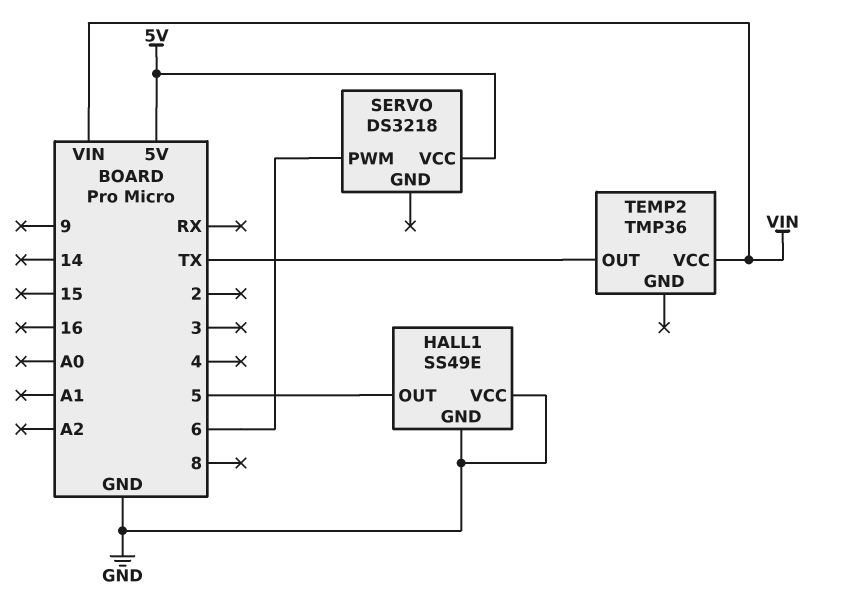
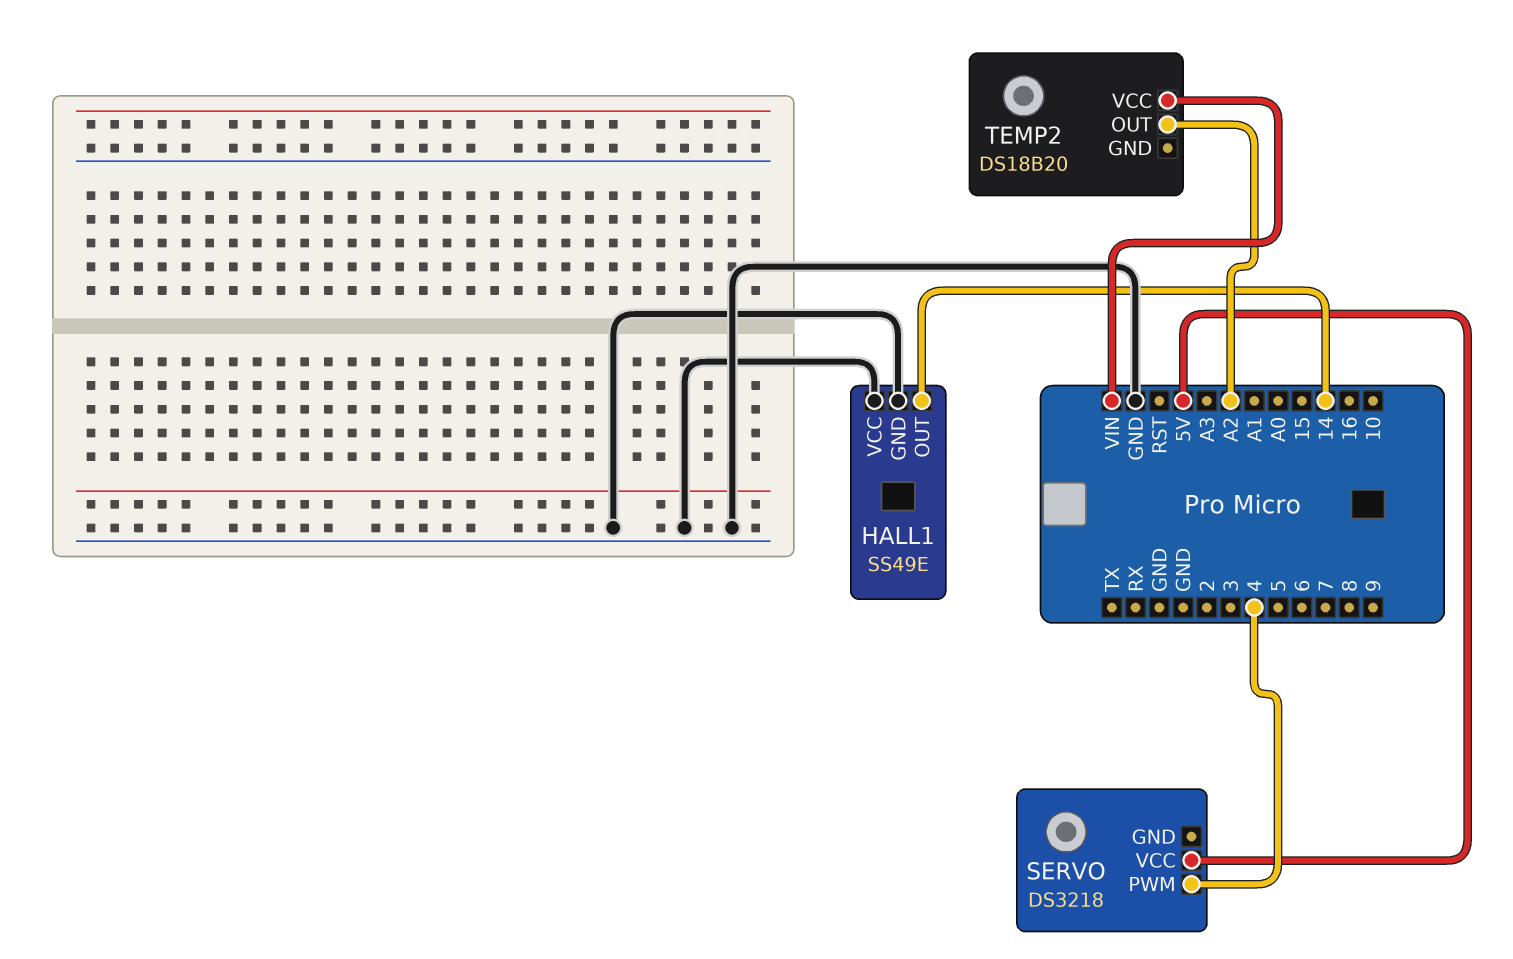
HALL1 pin OUT: 5 -> 14
SERVO pin PWM: 6 -> 4
TEMP2: TMP36 -> DS18B20
TEMP2 pin OUT: TX -> A2

